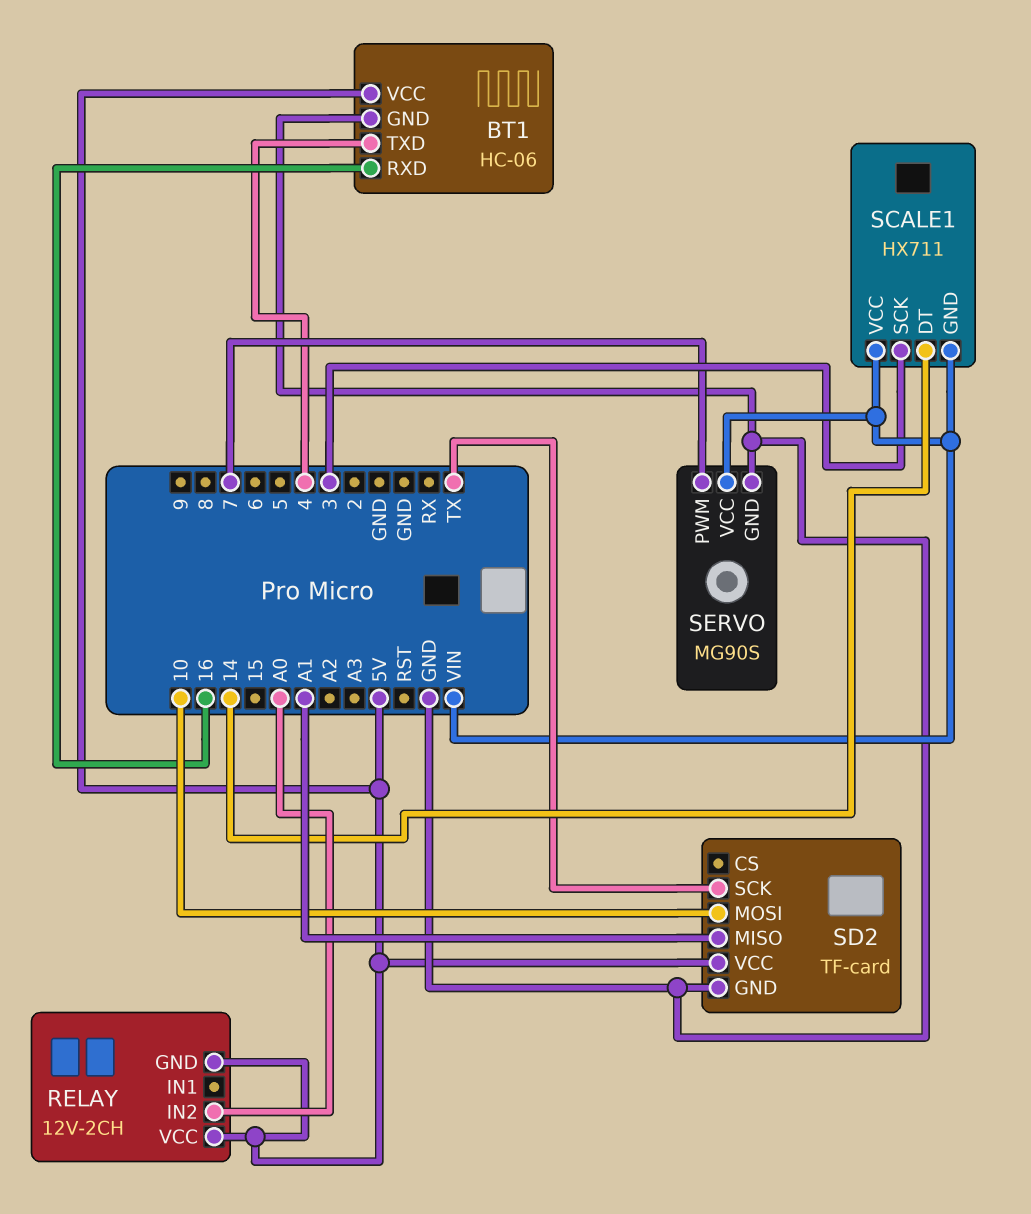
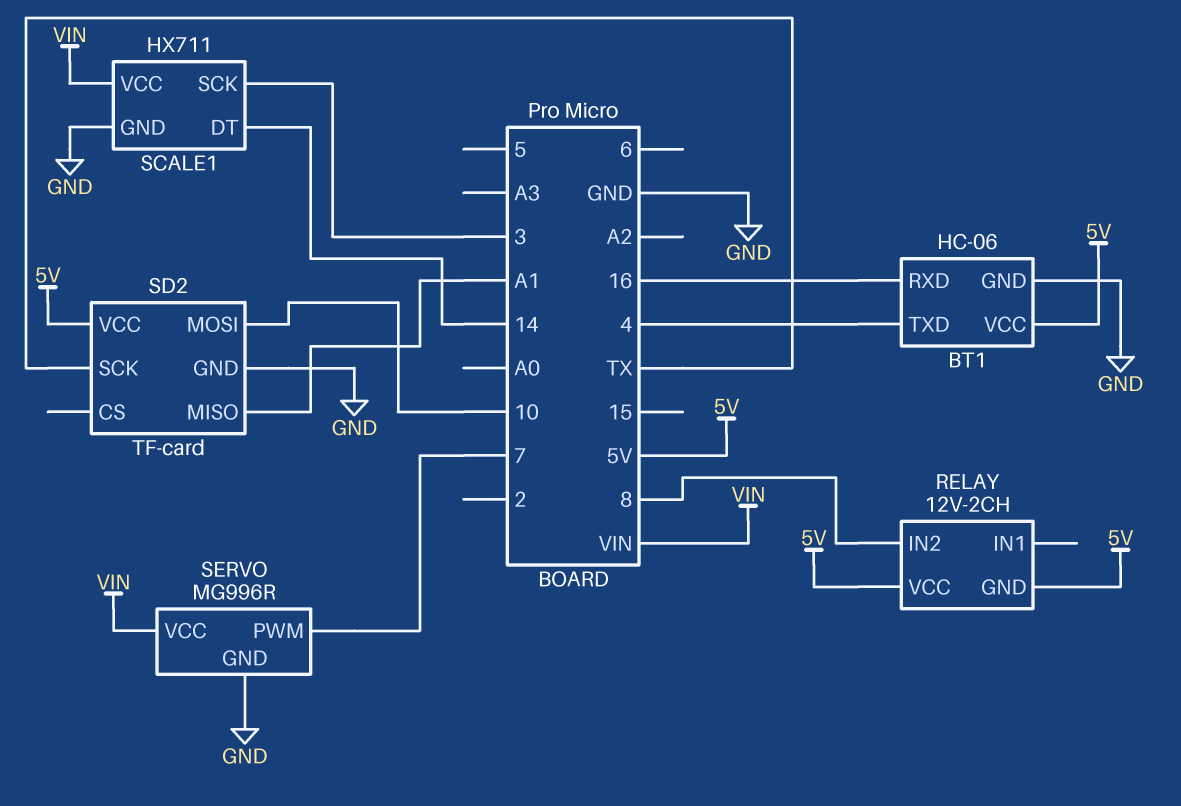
RELAY pin IN2: A0 -> 8
SCALE1 pin GND: VIN -> GND
SERVO: MG90S -> MG996R

